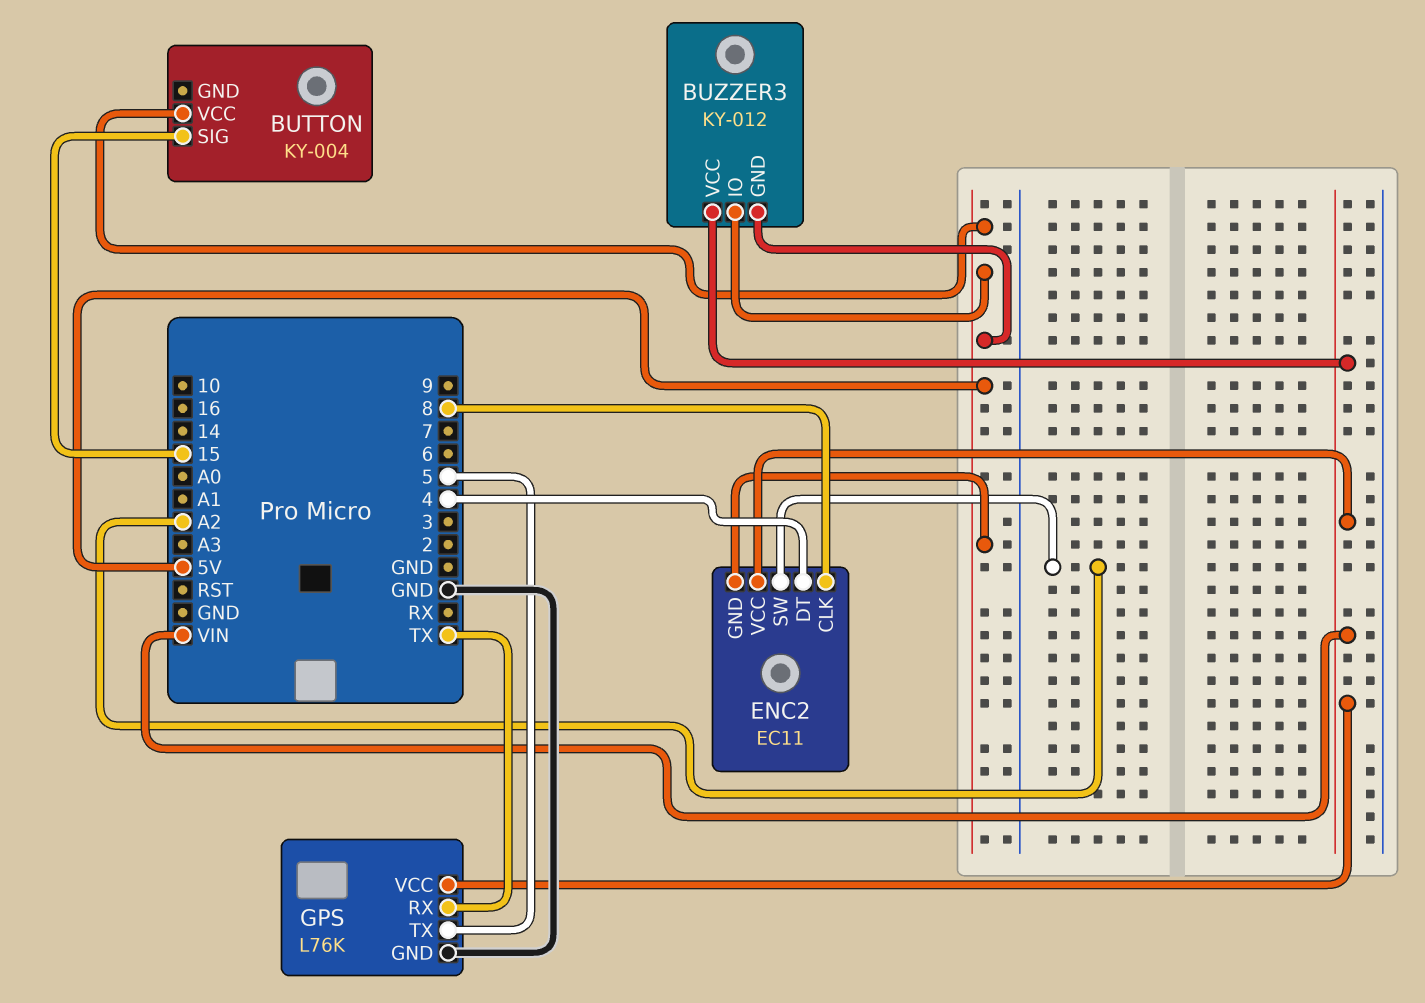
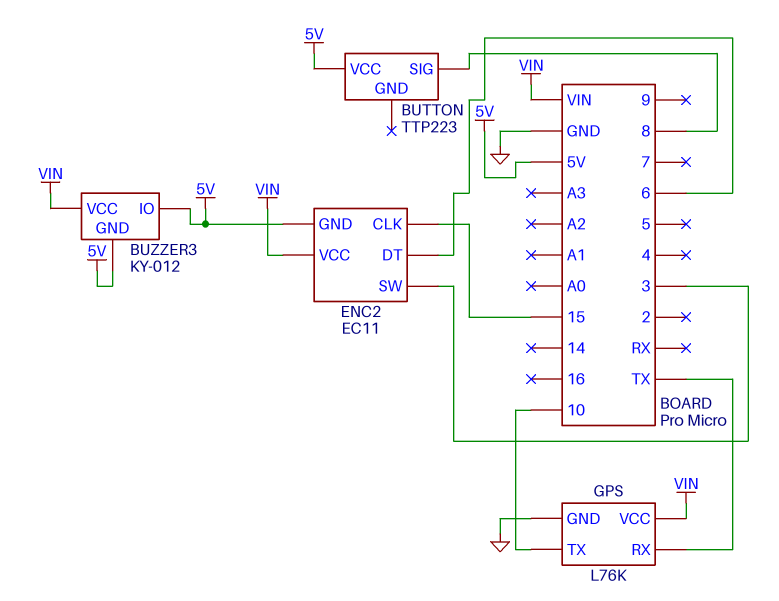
BUTTON: KY-004 -> TTP223
BUTTON pin SIG: 15 -> 8
ENC2 pin CLK: 8 -> 15
ENC2 pin DT: 4 -> 6
ENC2 pin SW: A2 -> 3
GPS pin TX: 5 -> 10

